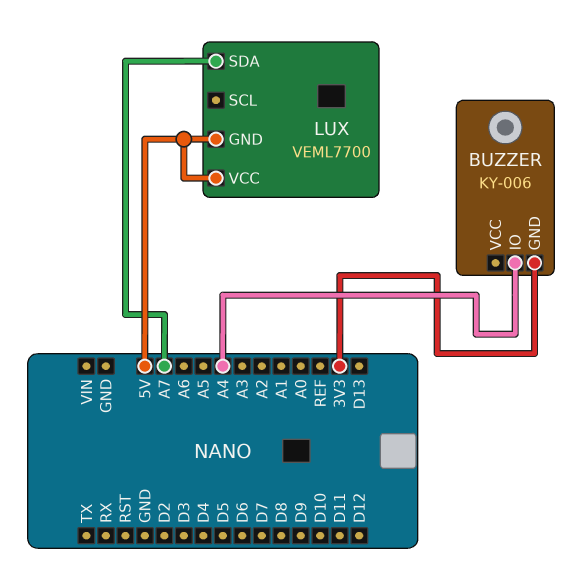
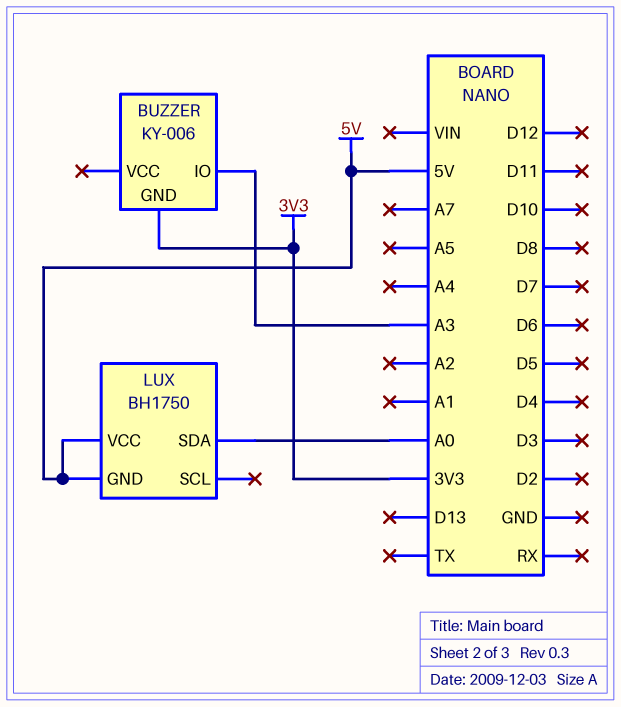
BUZZER pin IO: A4 -> A3
LUX: VEML7700 -> BH1750
LUX pin SDA: A7 -> A0

